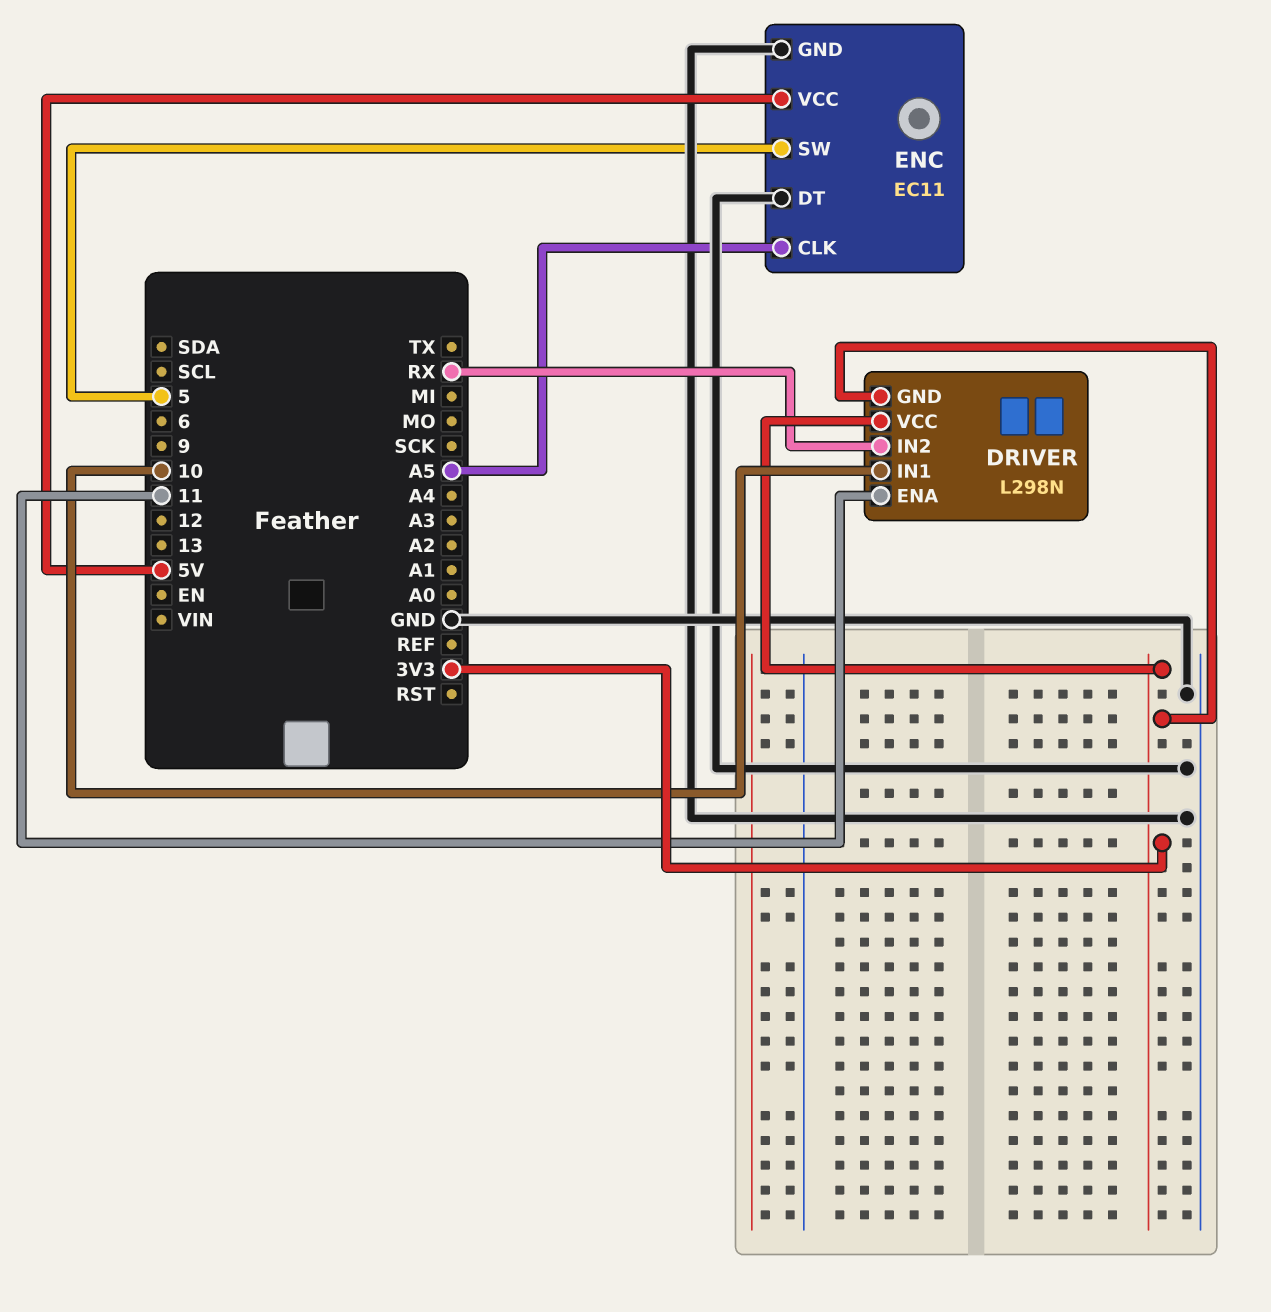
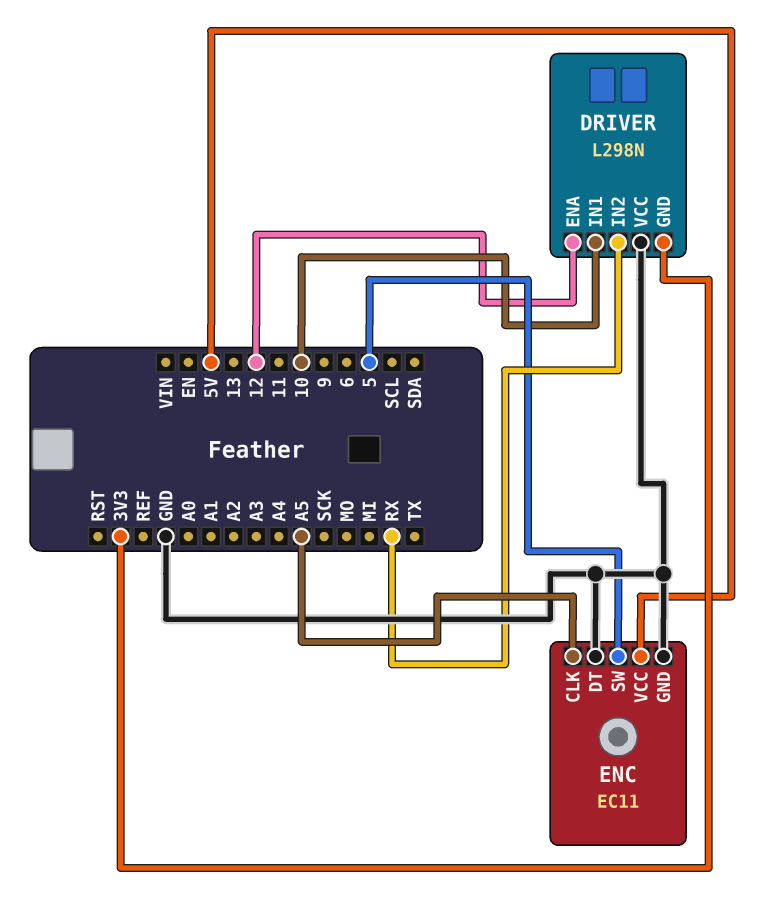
DRIVER pin ENA: 11 -> 12
DRIVER pin VCC: 3V3 -> GND

